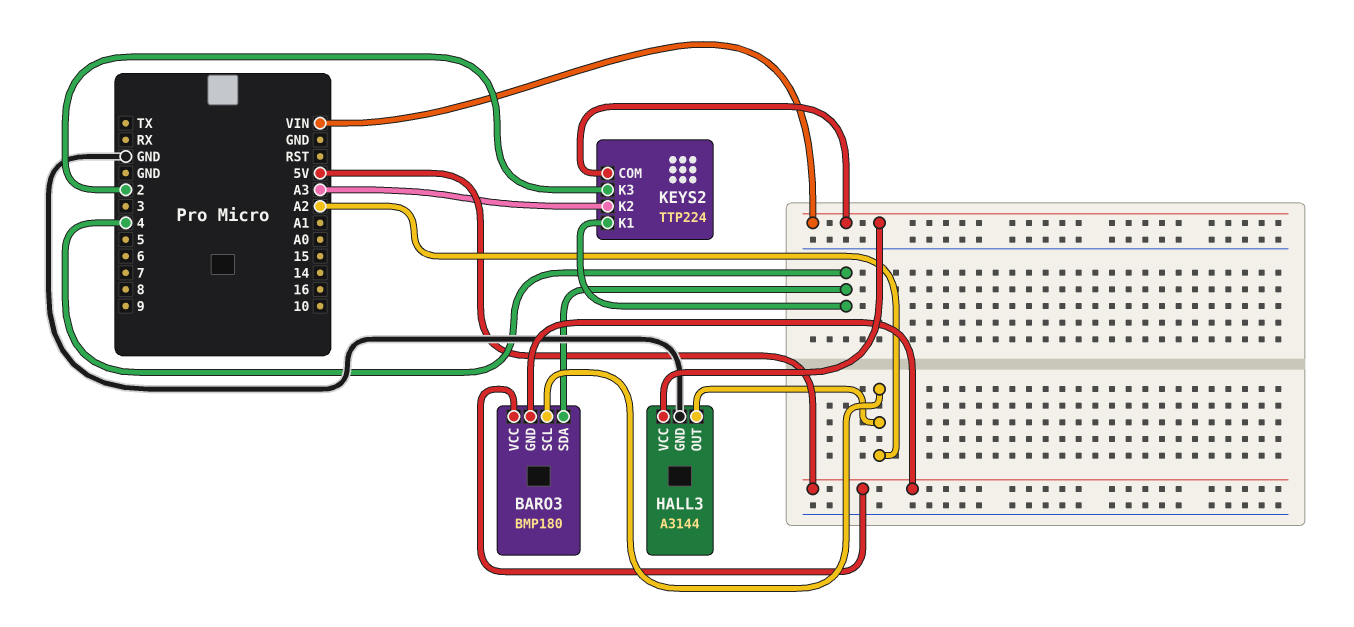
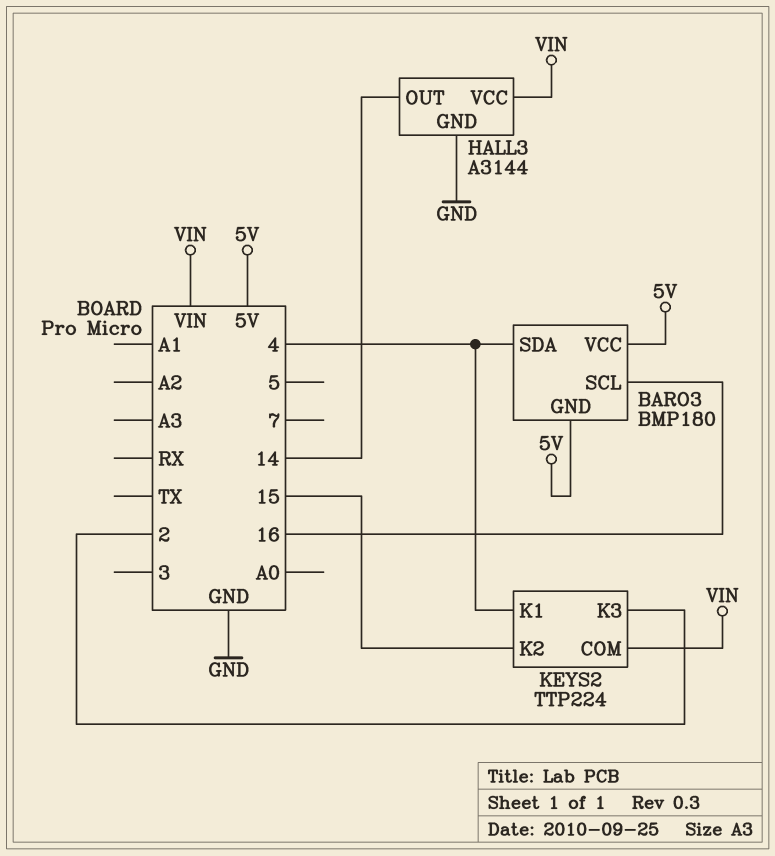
BARO3 pin SCL: A2 -> 16
HALL3 pin OUT: A2 -> 14
KEYS2 pin K2: A3 -> 15

